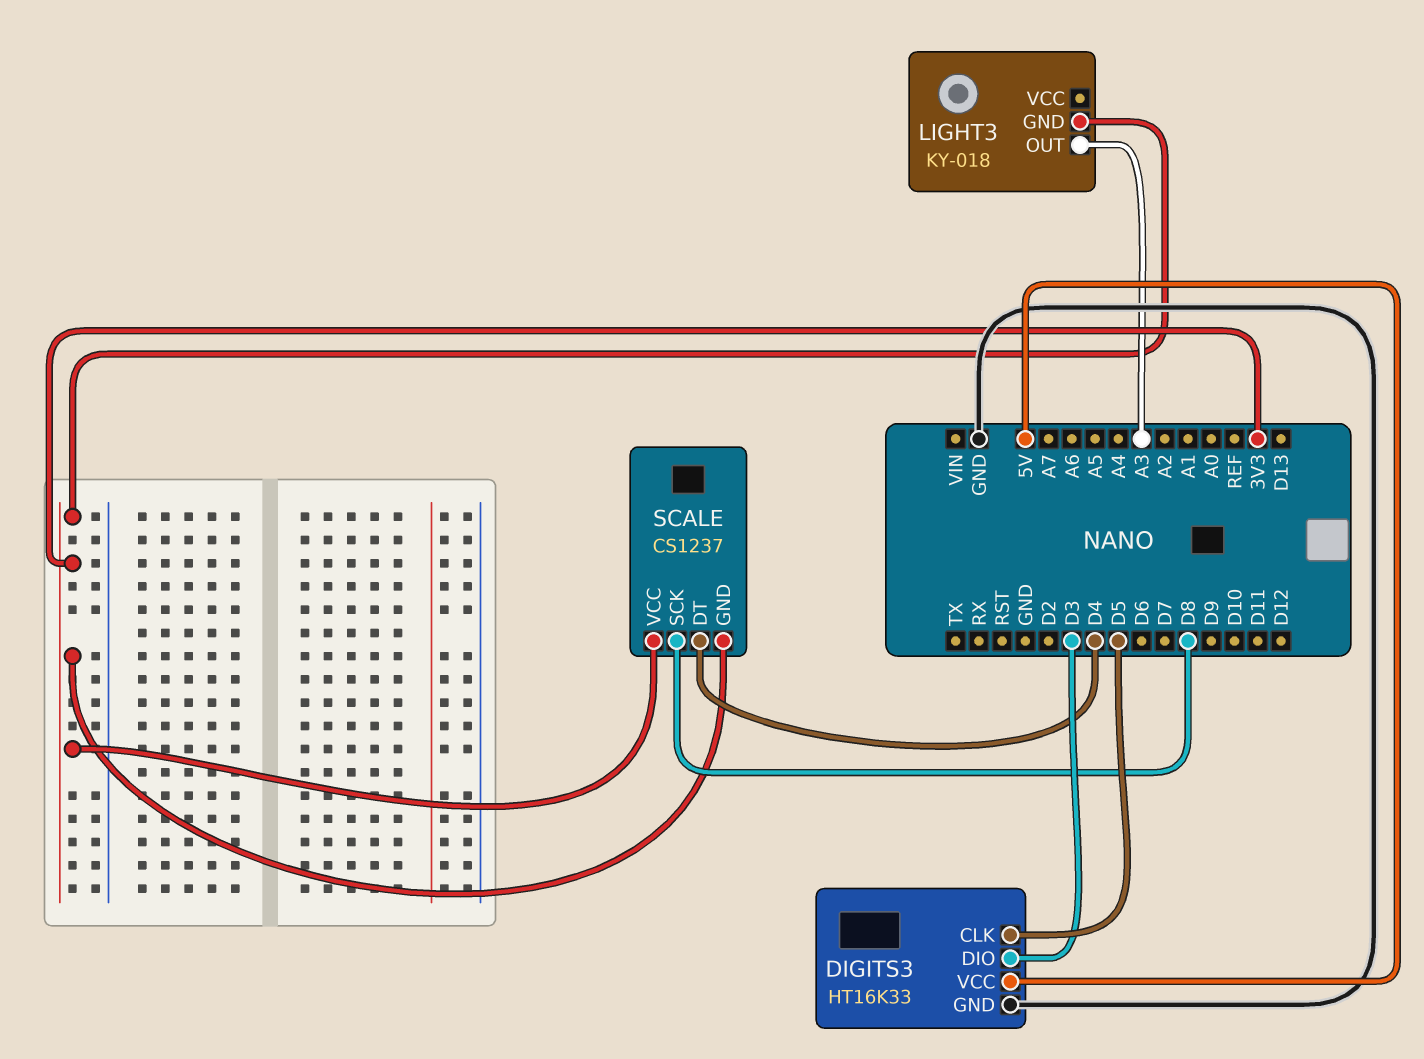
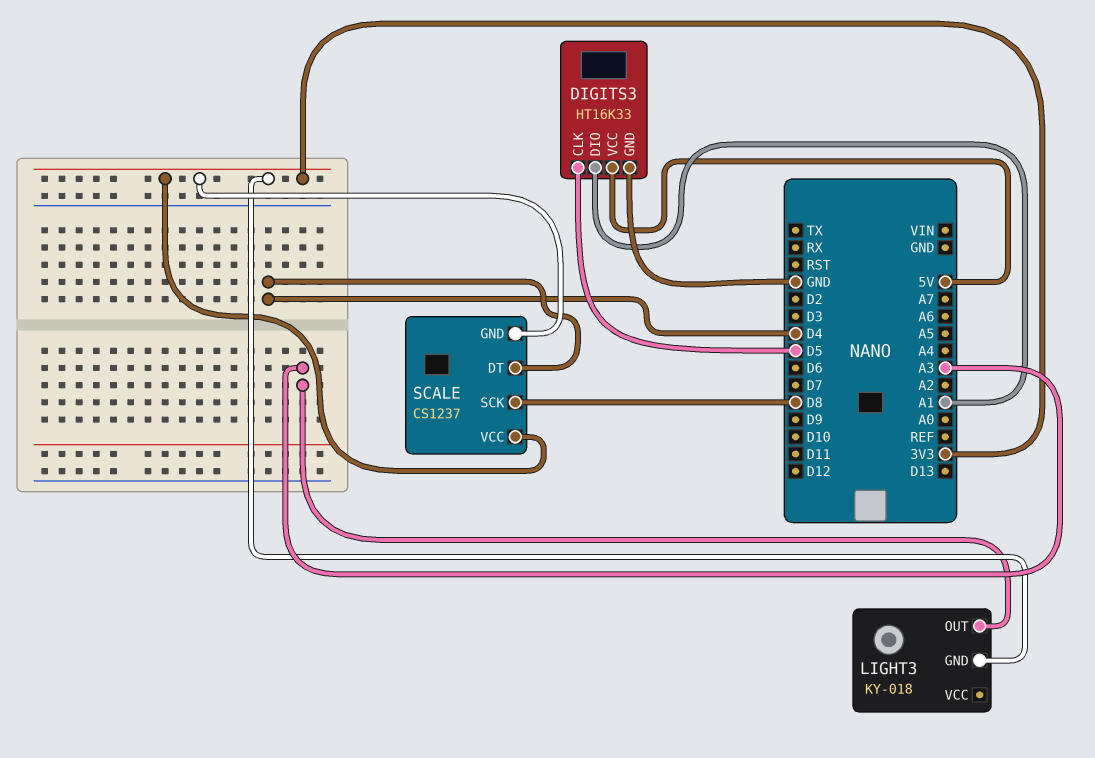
DIGITS3 pin DIO: D3 -> A1

